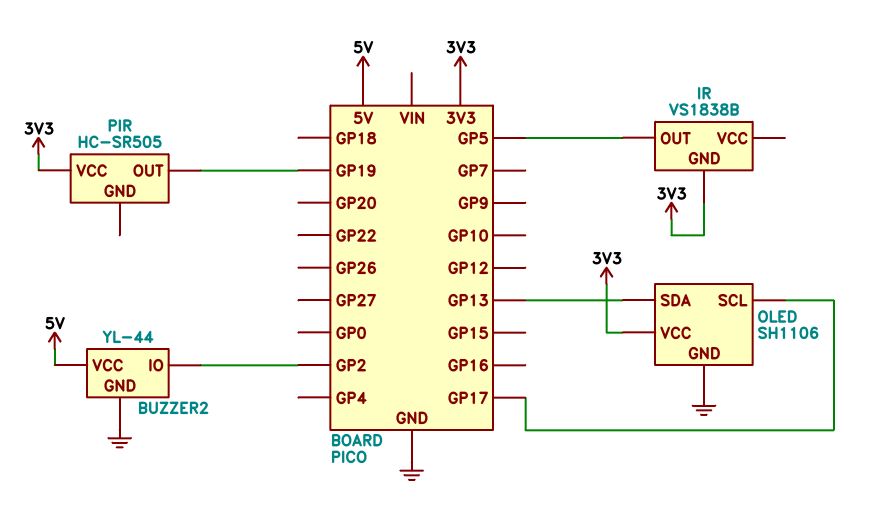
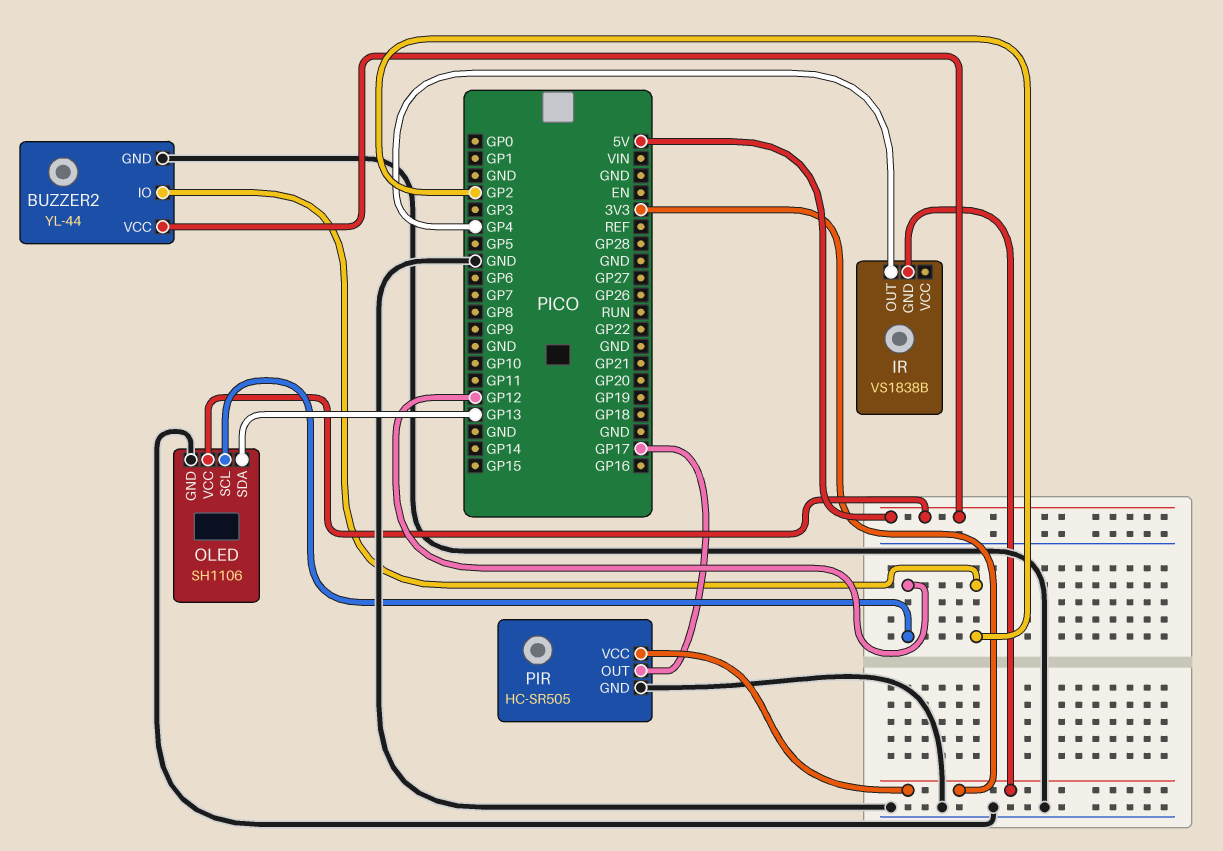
IR pin OUT: GP5 -> GP4
OLED pin SCL: GP17 -> GP12
OLED pin VCC: 3V3 -> 5V
PIR pin GND: none -> GND
PIR pin OUT: GP19 -> GP17

